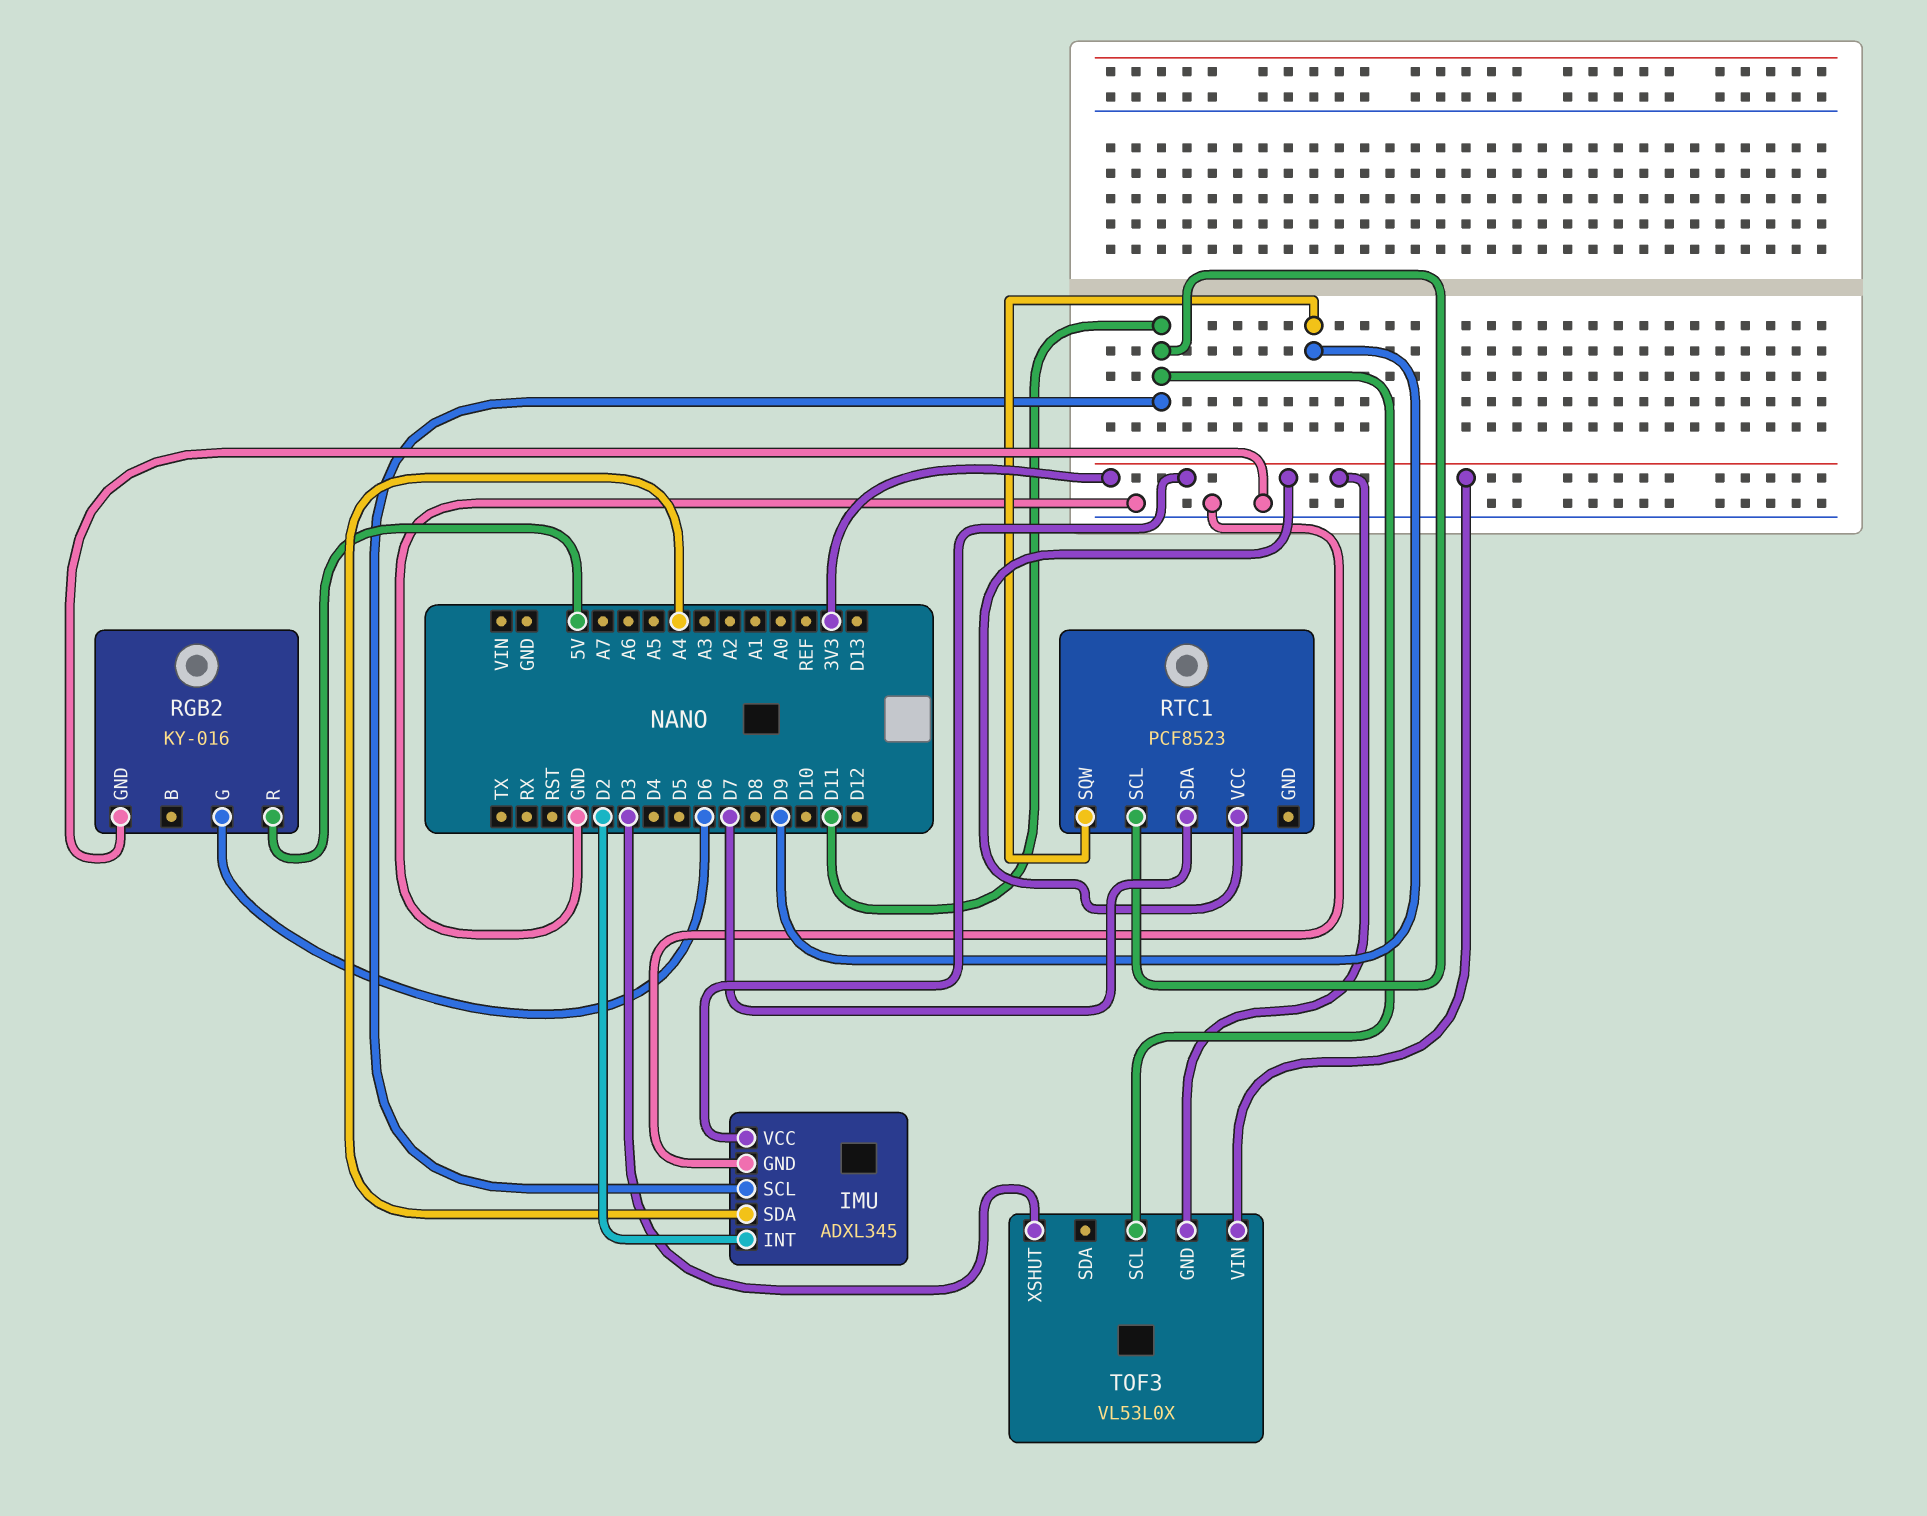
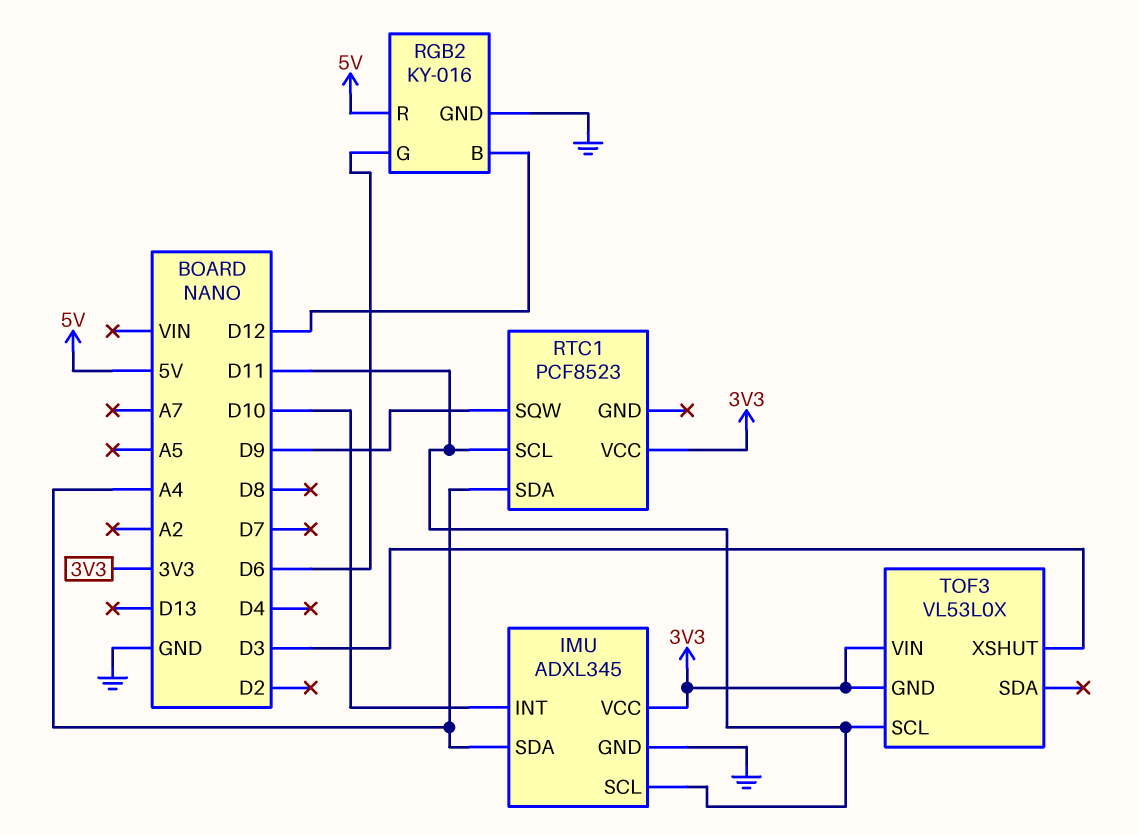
IMU pin INT: D2 -> D10
RGB2 pin B: none -> D12
RTC1 pin SDA: D7 -> A4

